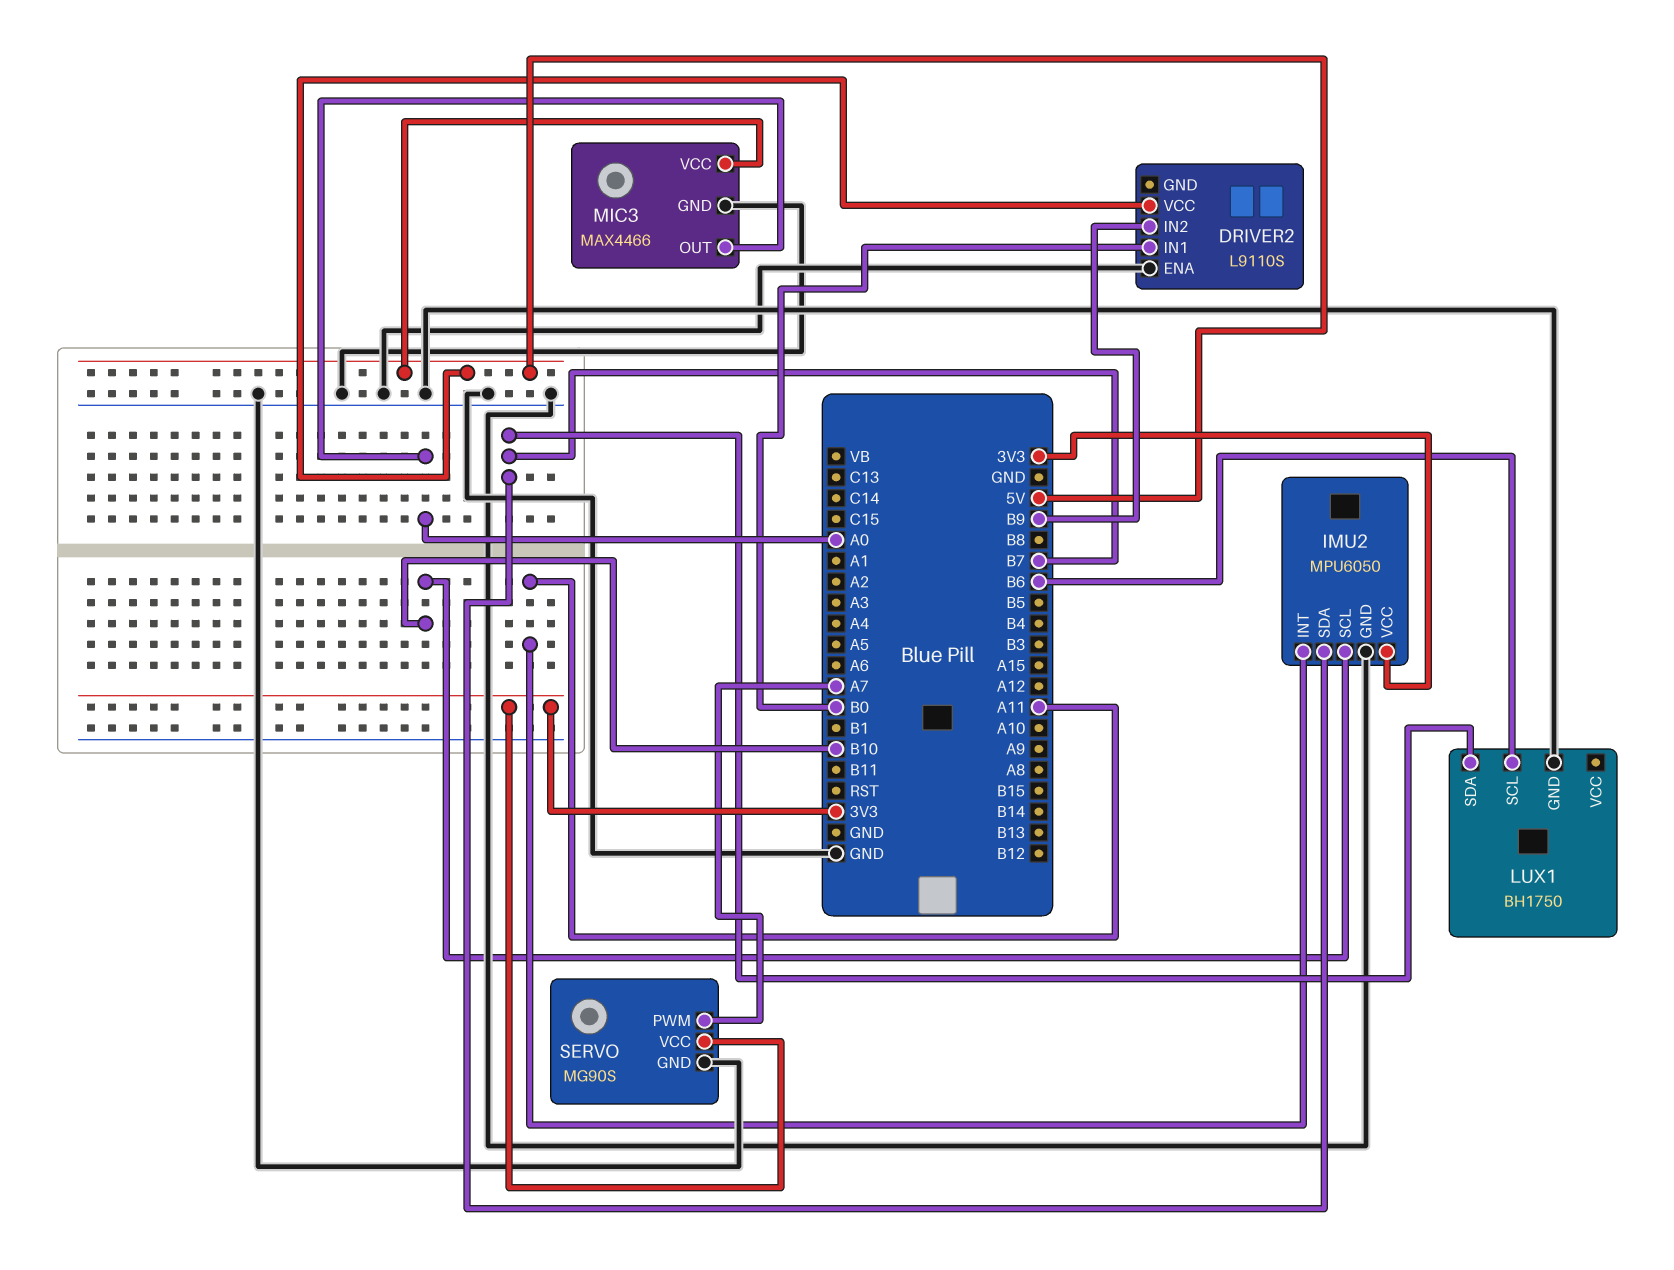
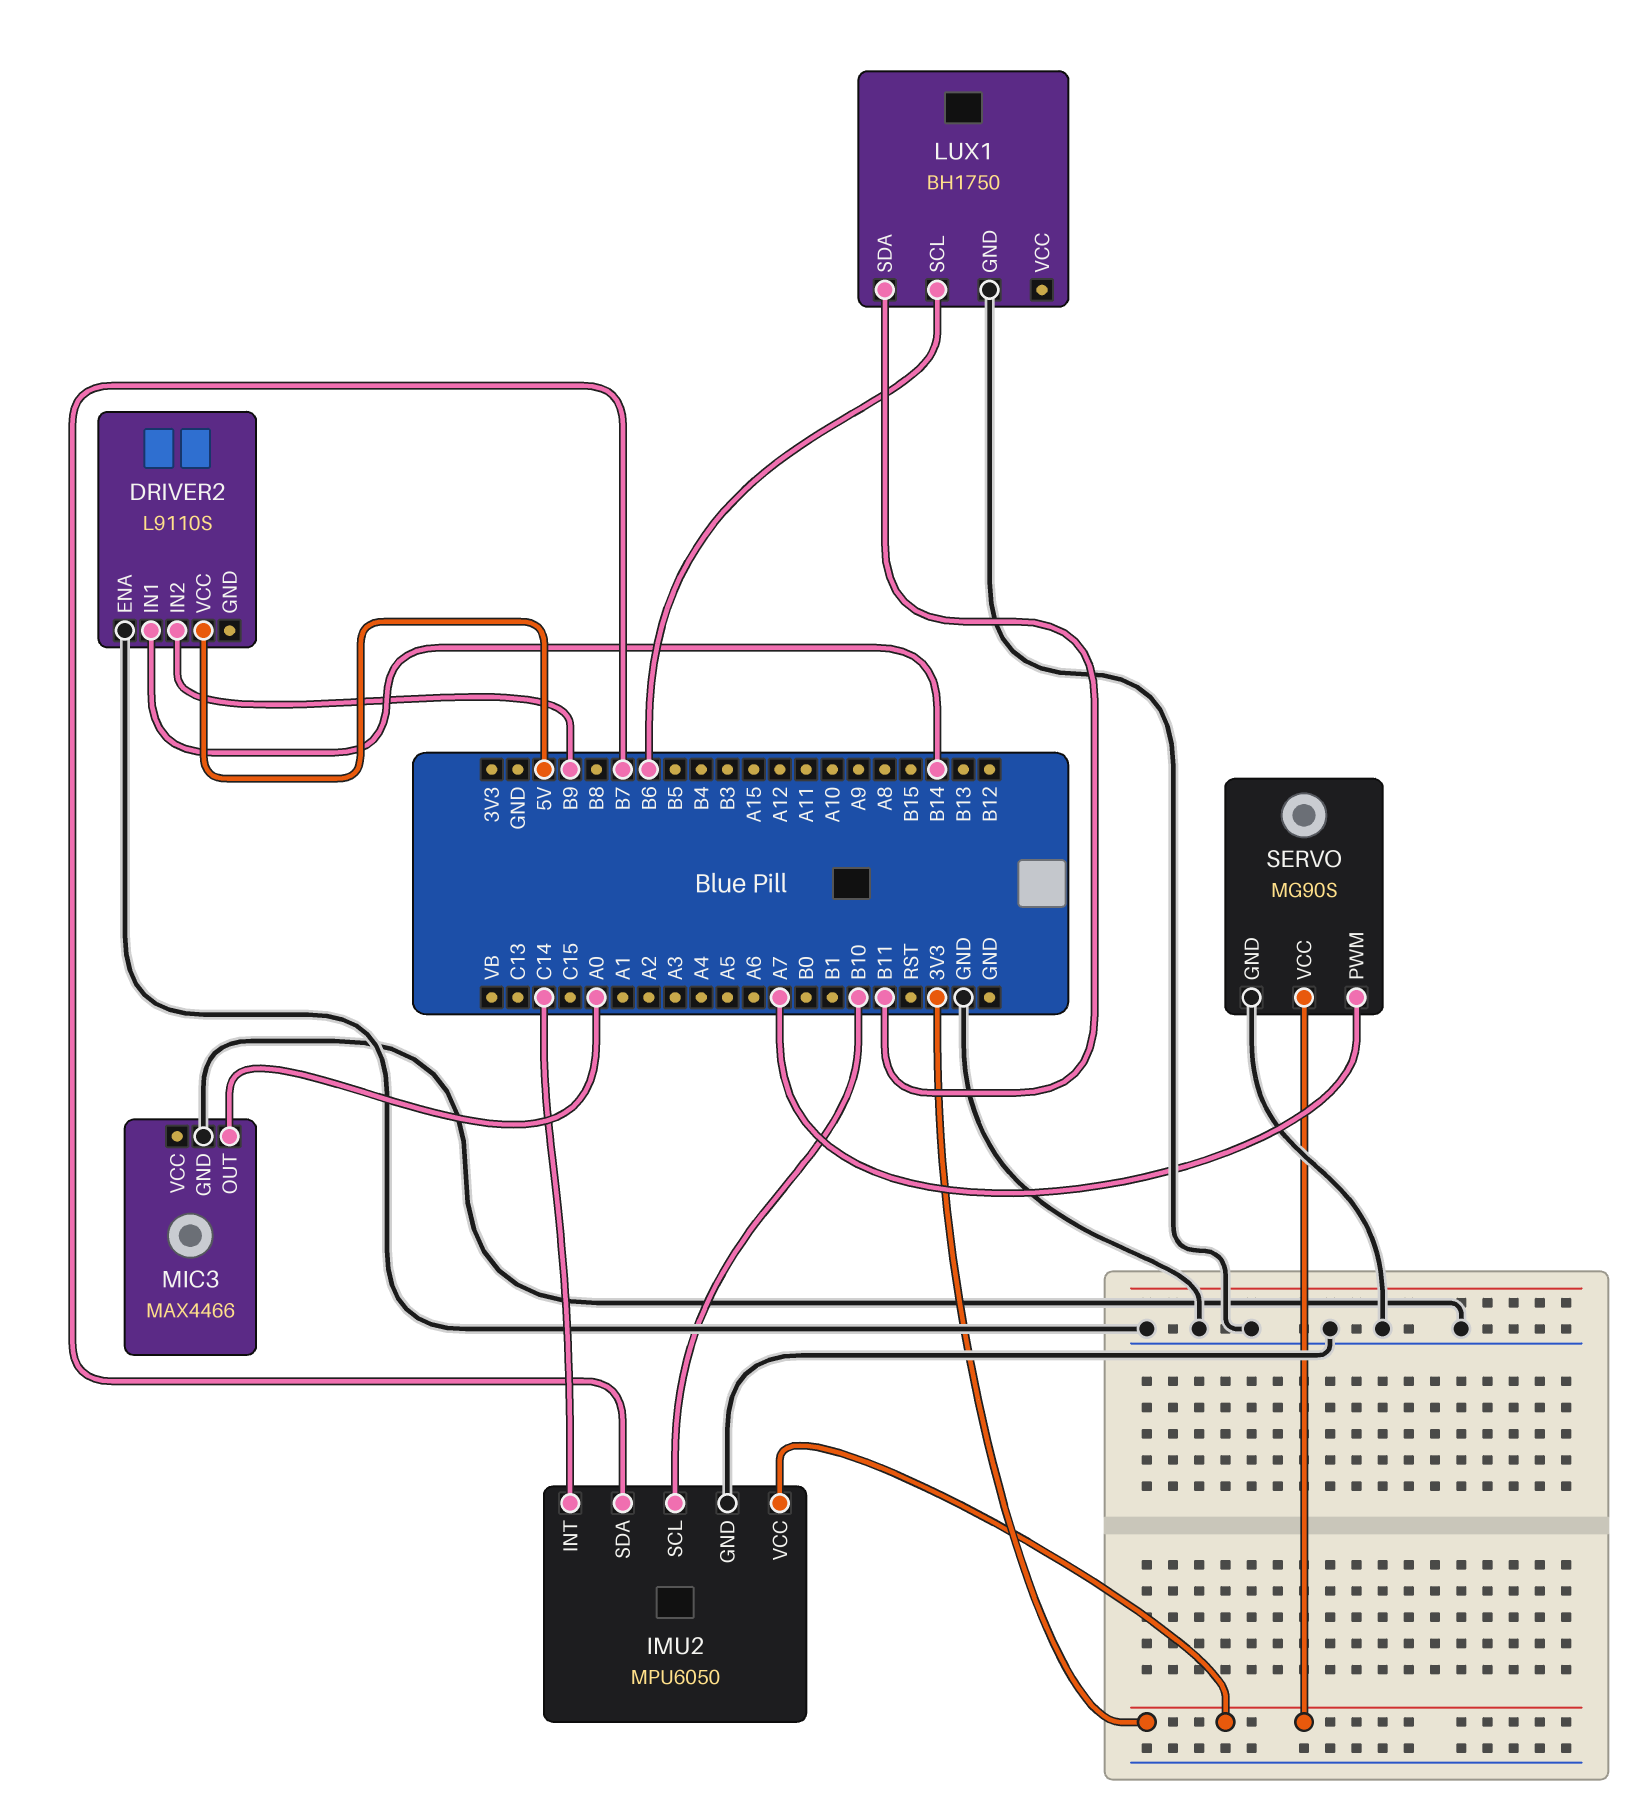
DRIVER2 pin IN1: B0 -> B14
IMU2 pin INT: A11 -> C14
LUX1 pin SDA: B7 -> B11
MIC3 pin VCC: 5V -> none

